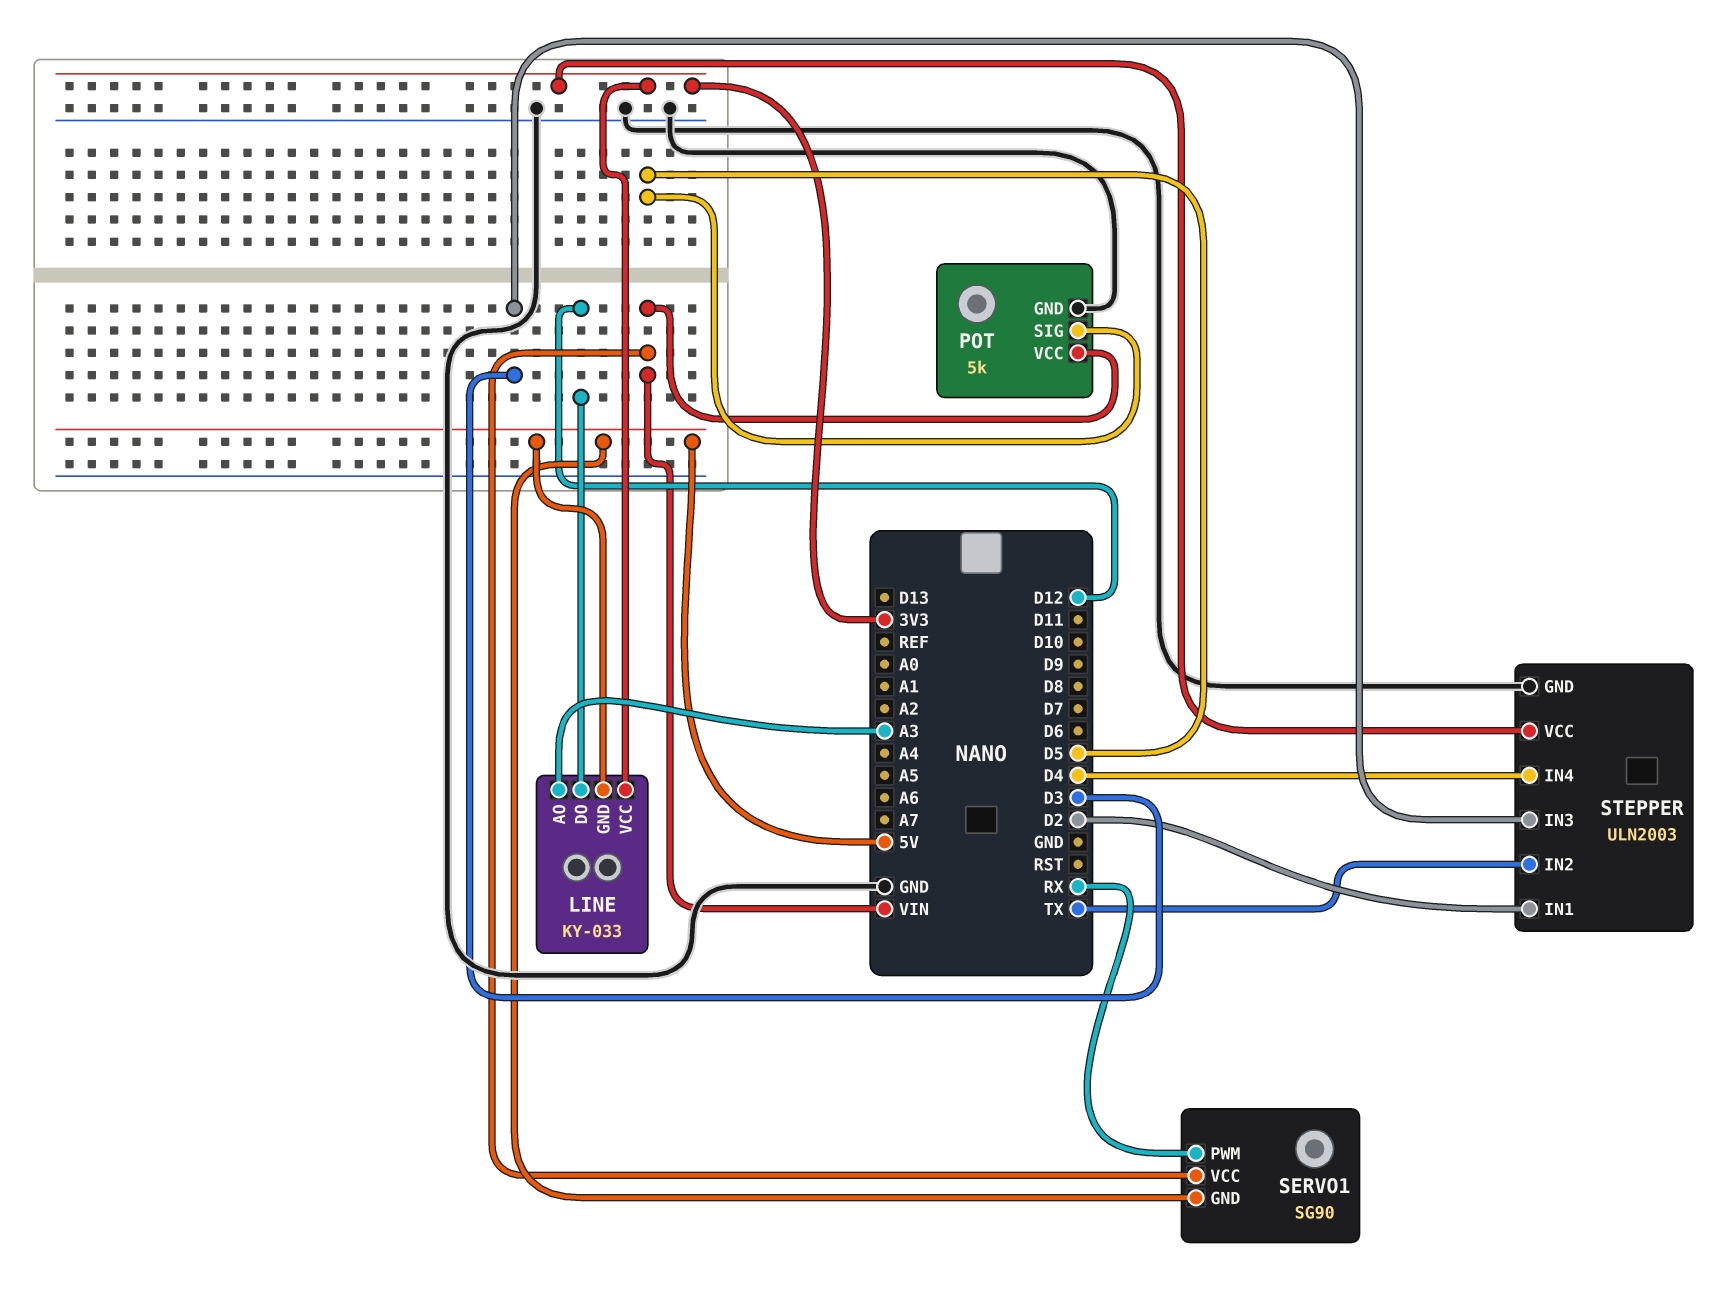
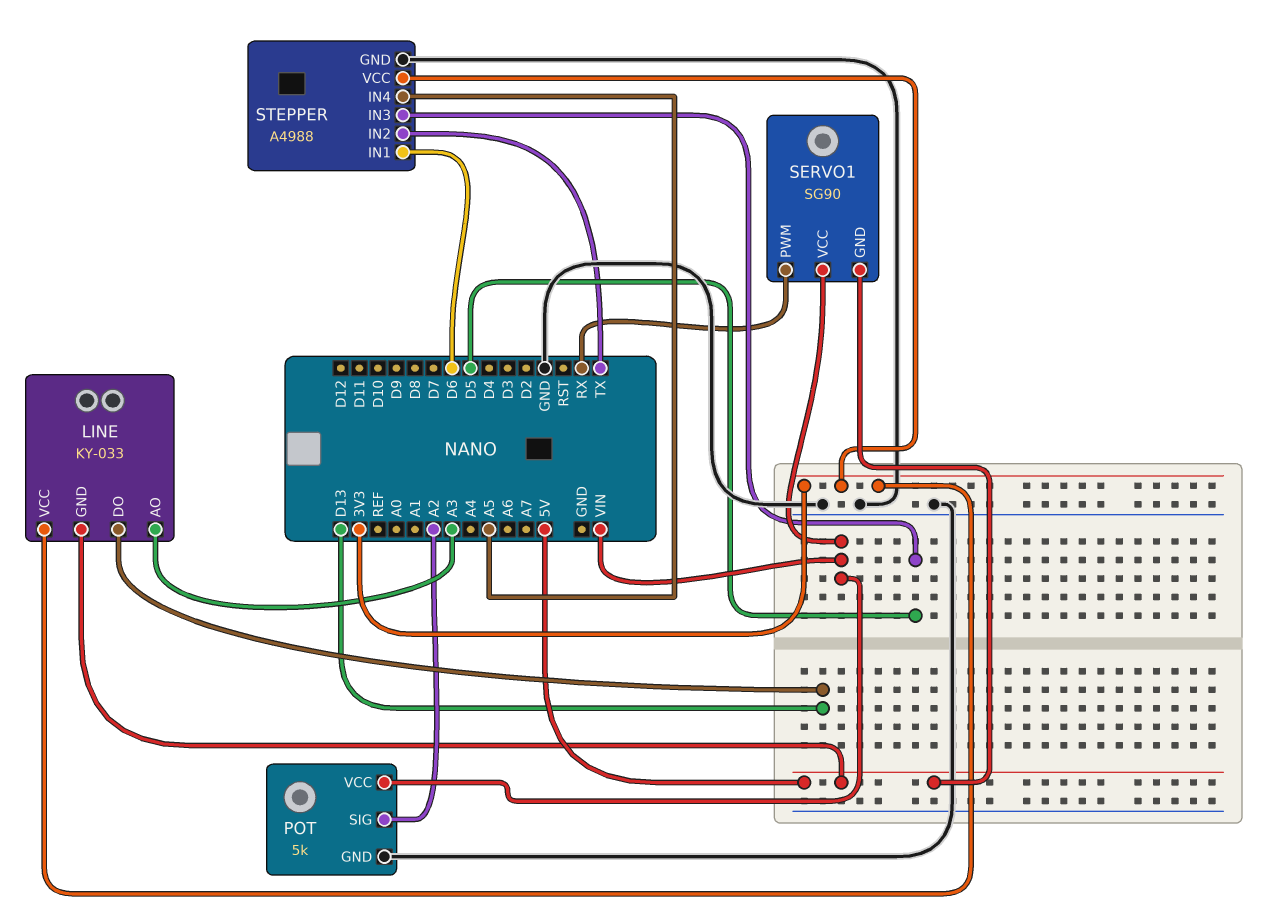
LINE pin DO: D12 -> D13
POT pin SIG: D5 -> A2
STEPPER: ULN2003 -> A4988
STEPPER pin IN1: D2 -> D6
STEPPER pin IN3: D3 -> D5
STEPPER pin IN4: D4 -> A5

